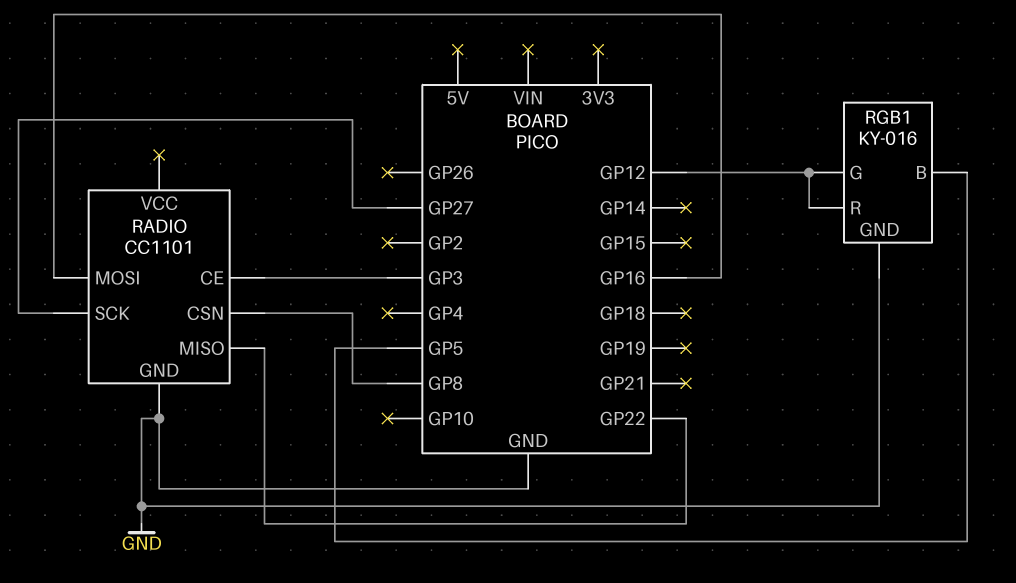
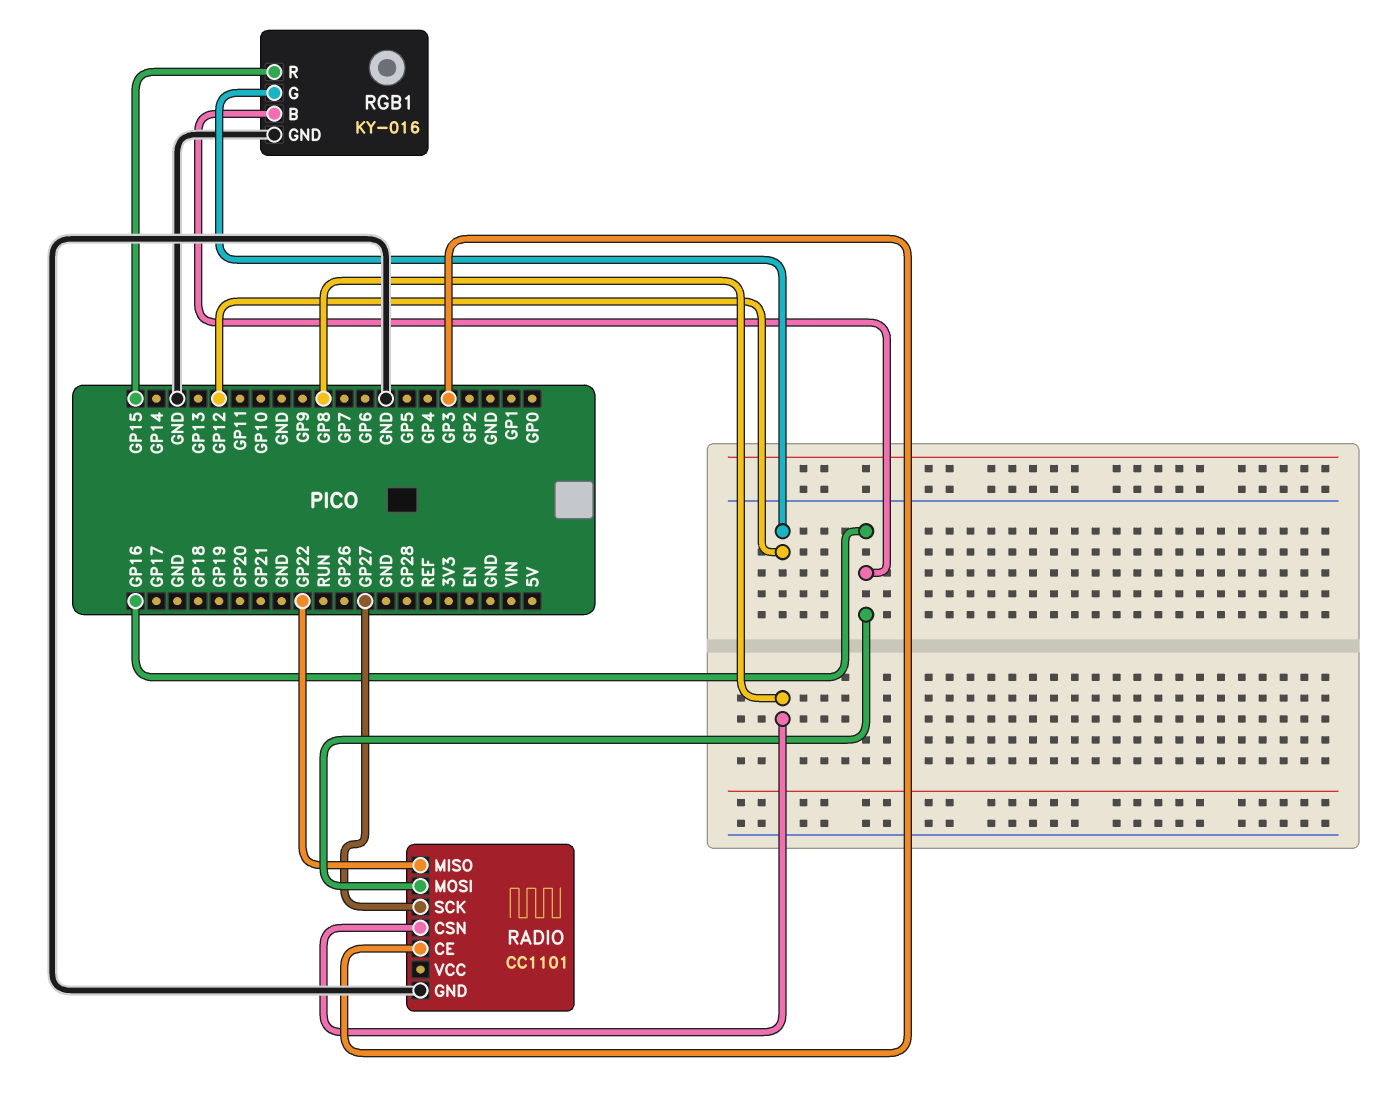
RGB1 pin B: GP5 -> GP16
RGB1 pin R: GP12 -> GP15

